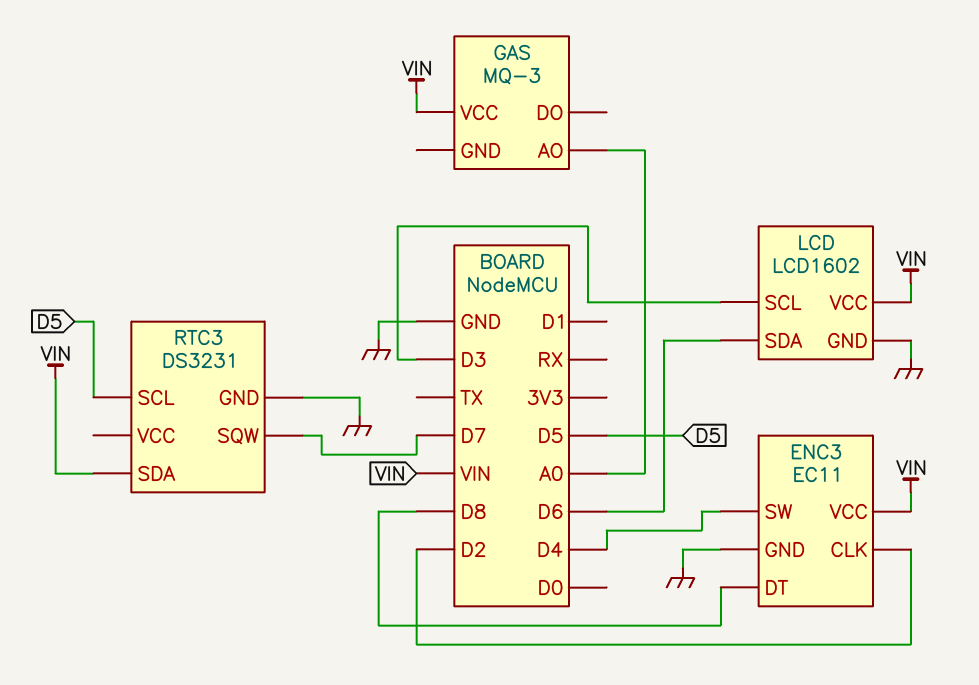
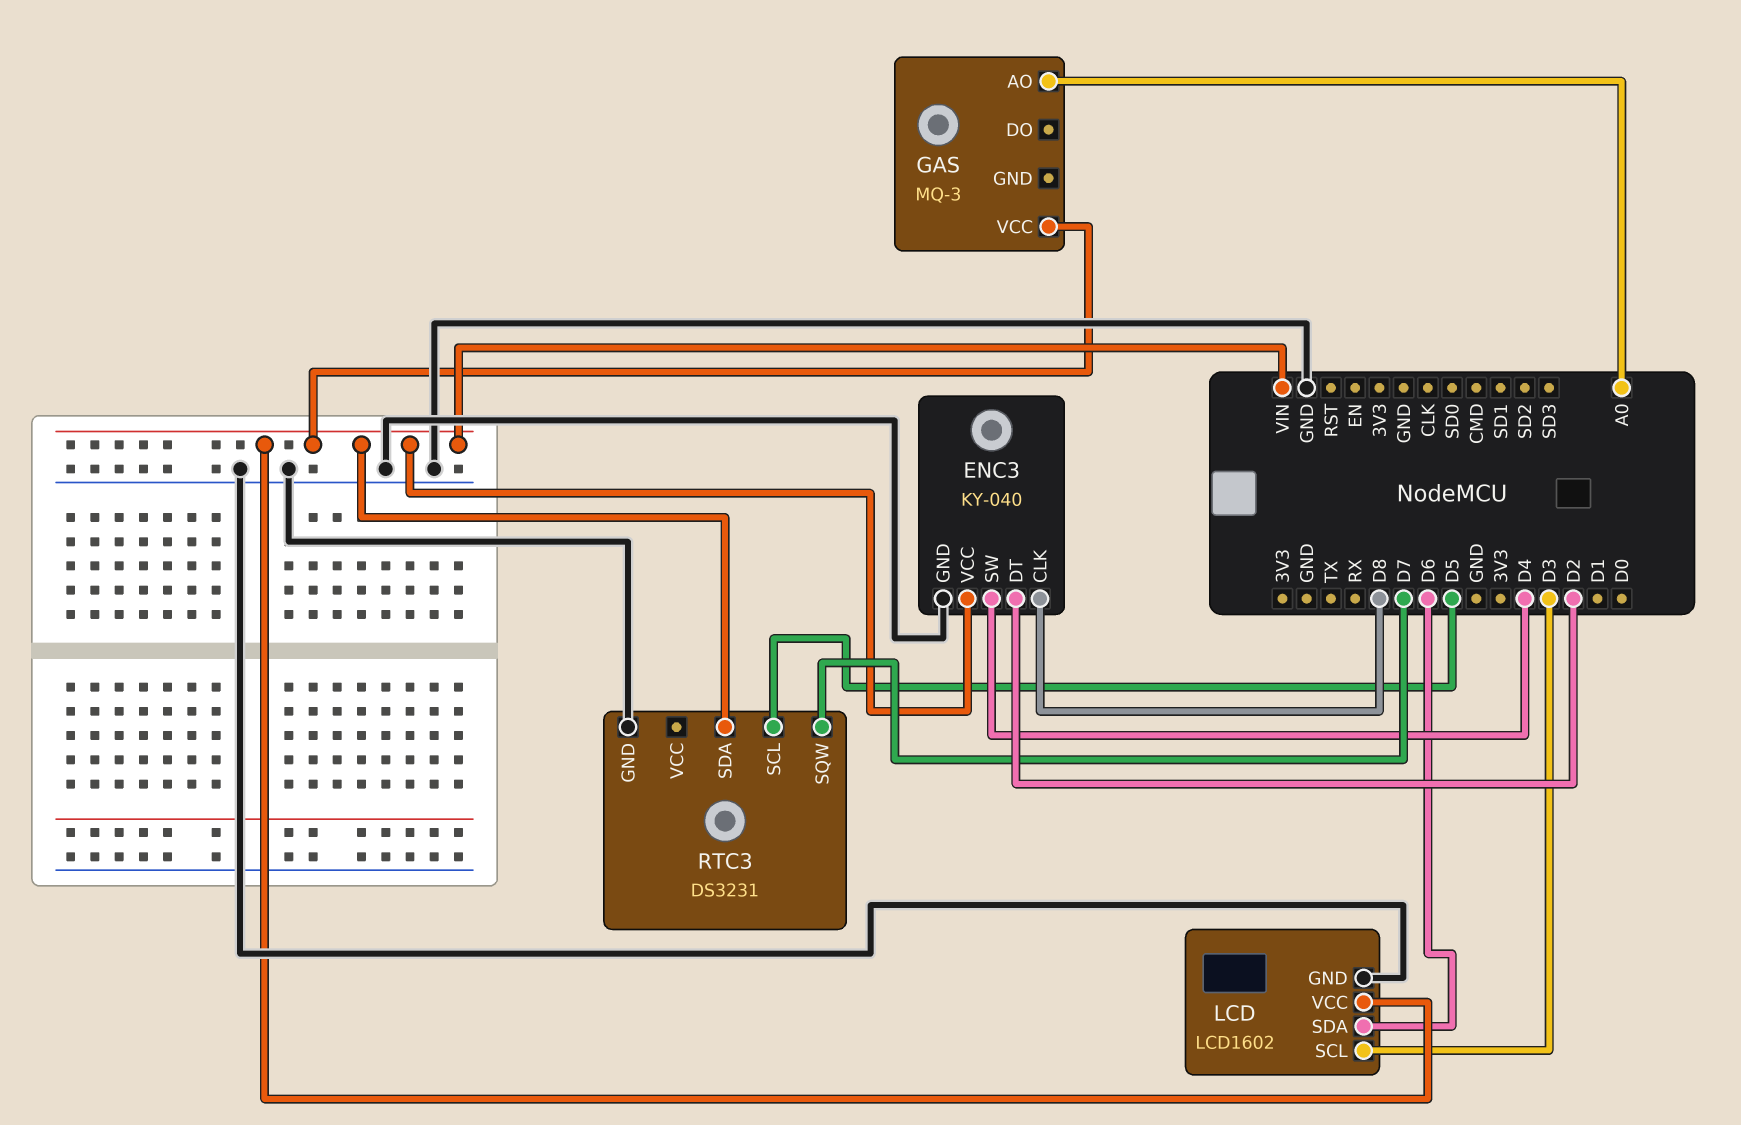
ENC3: EC11 -> KY-040
ENC3 pin CLK: D2 -> D8
ENC3 pin DT: D8 -> D2

